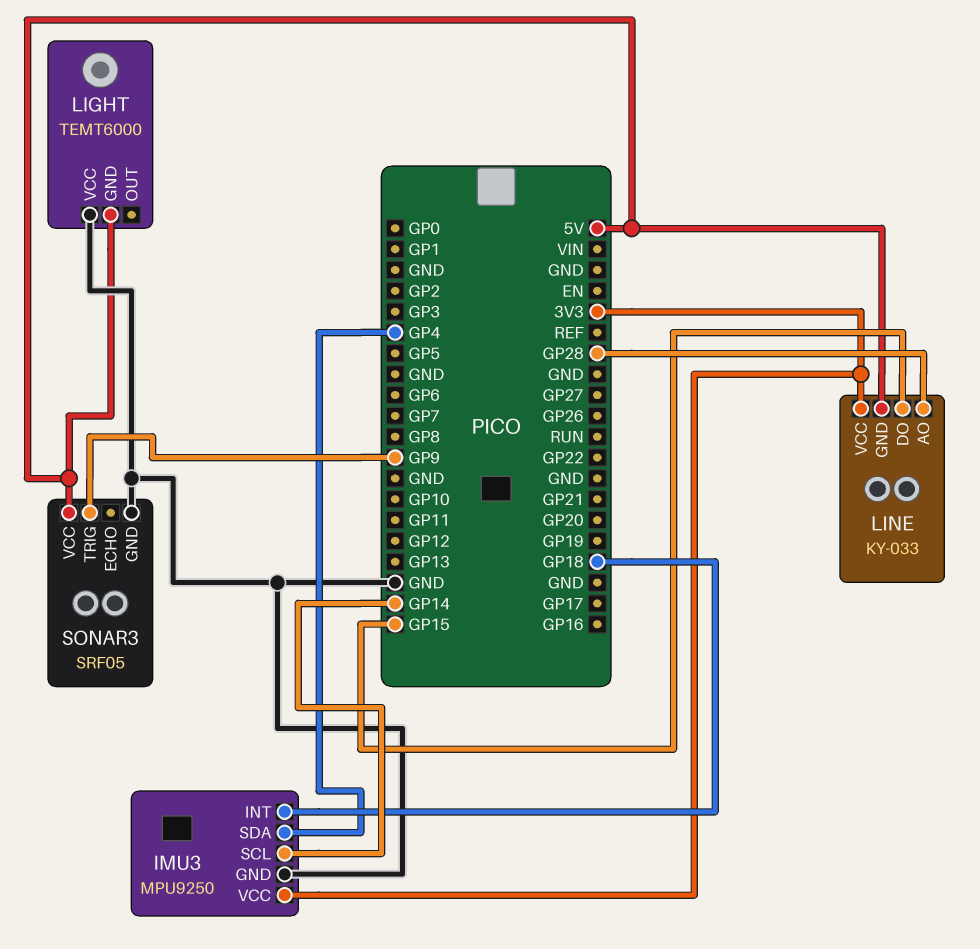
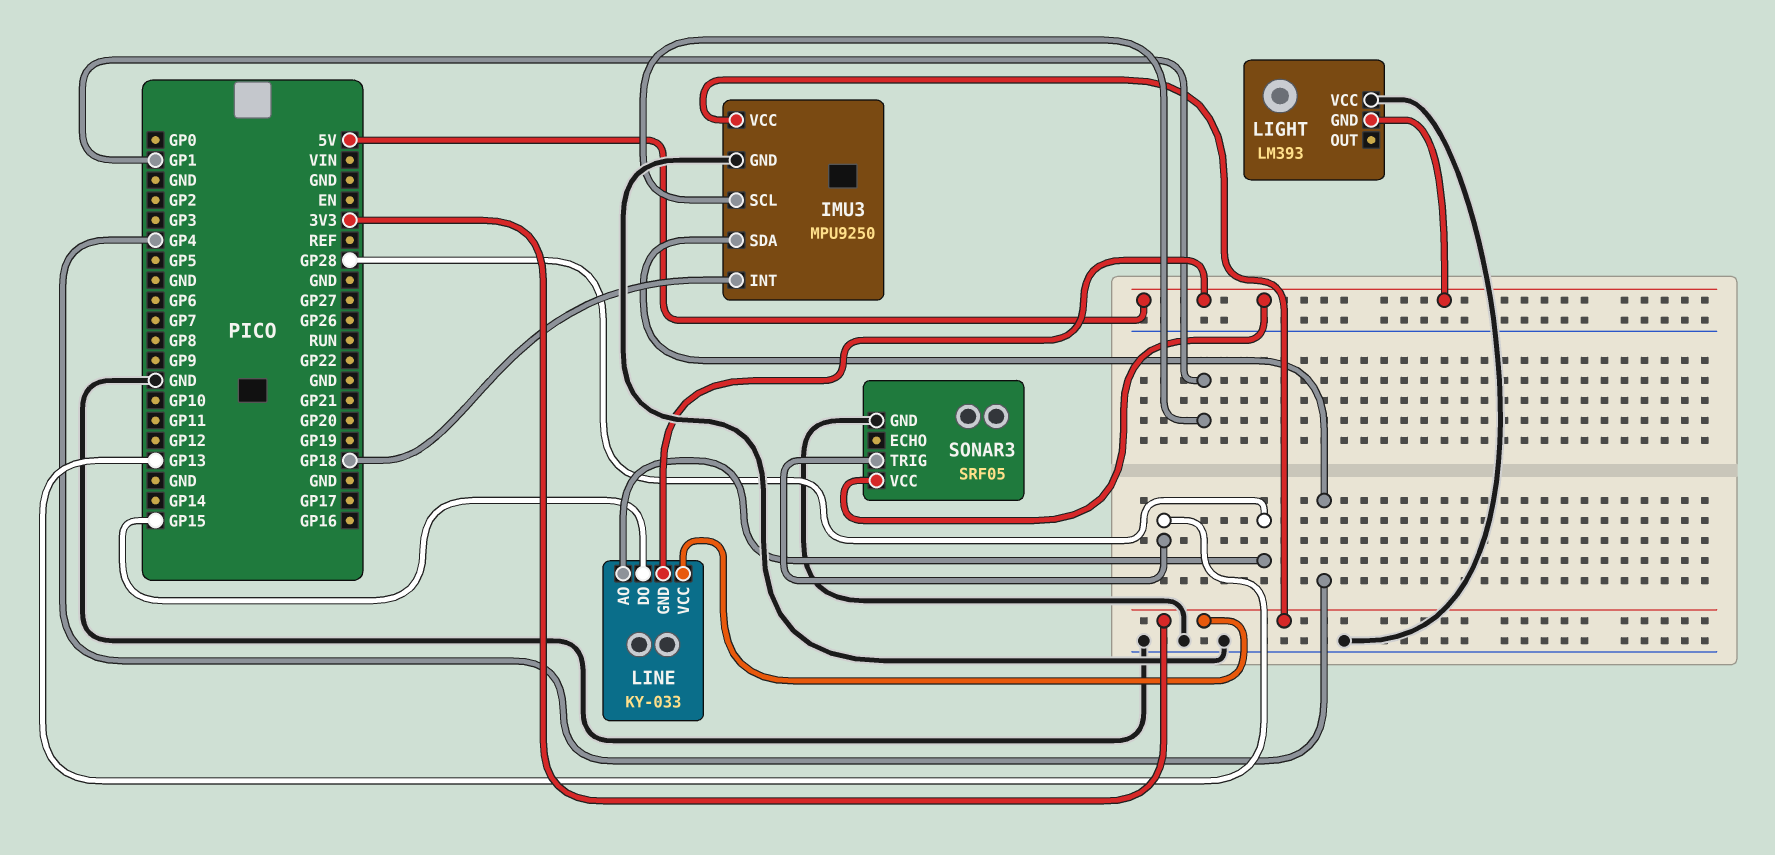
IMU3 pin SCL: GP14 -> GP1
LIGHT: TEMT6000 -> LM393
SONAR3 pin TRIG: GP9 -> GP13

